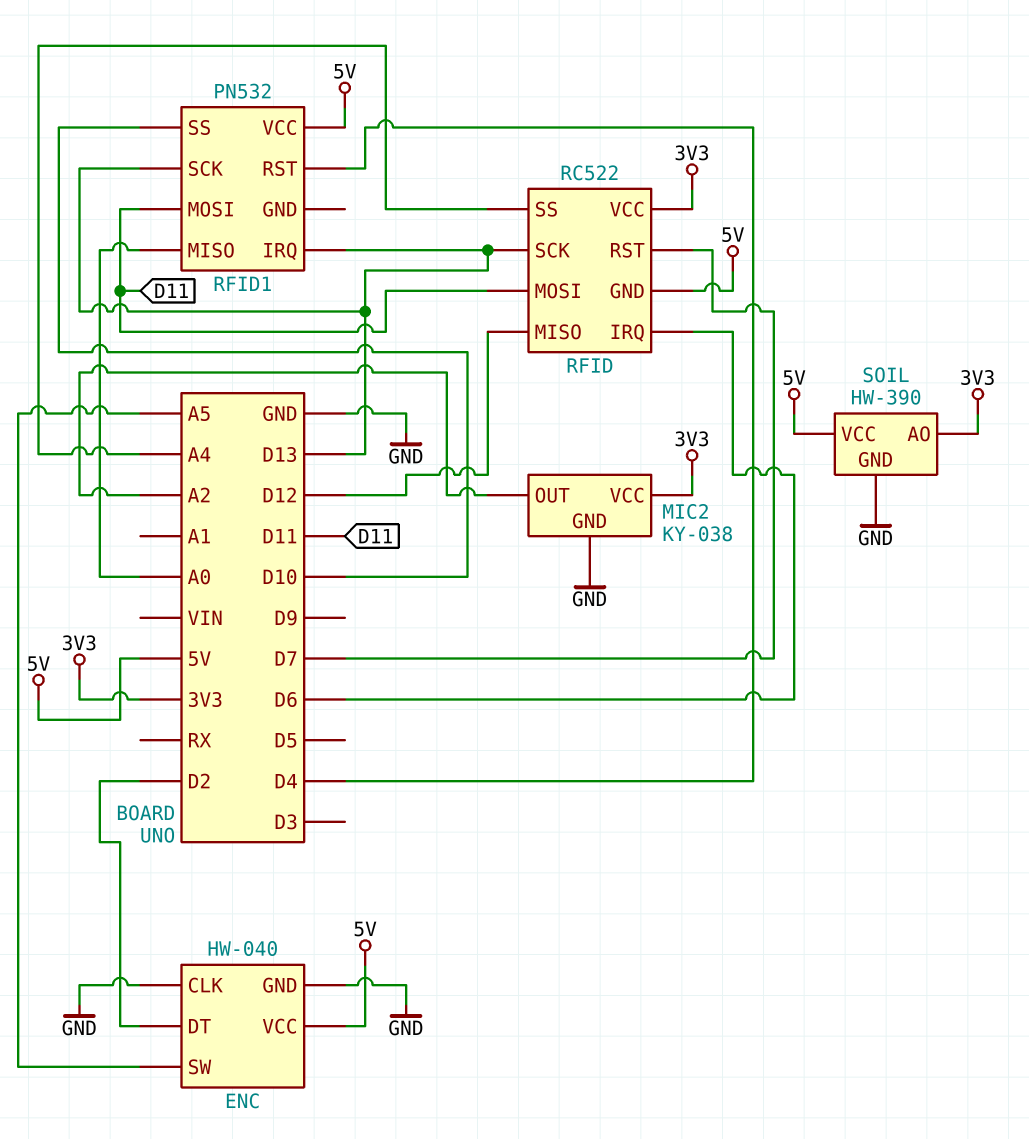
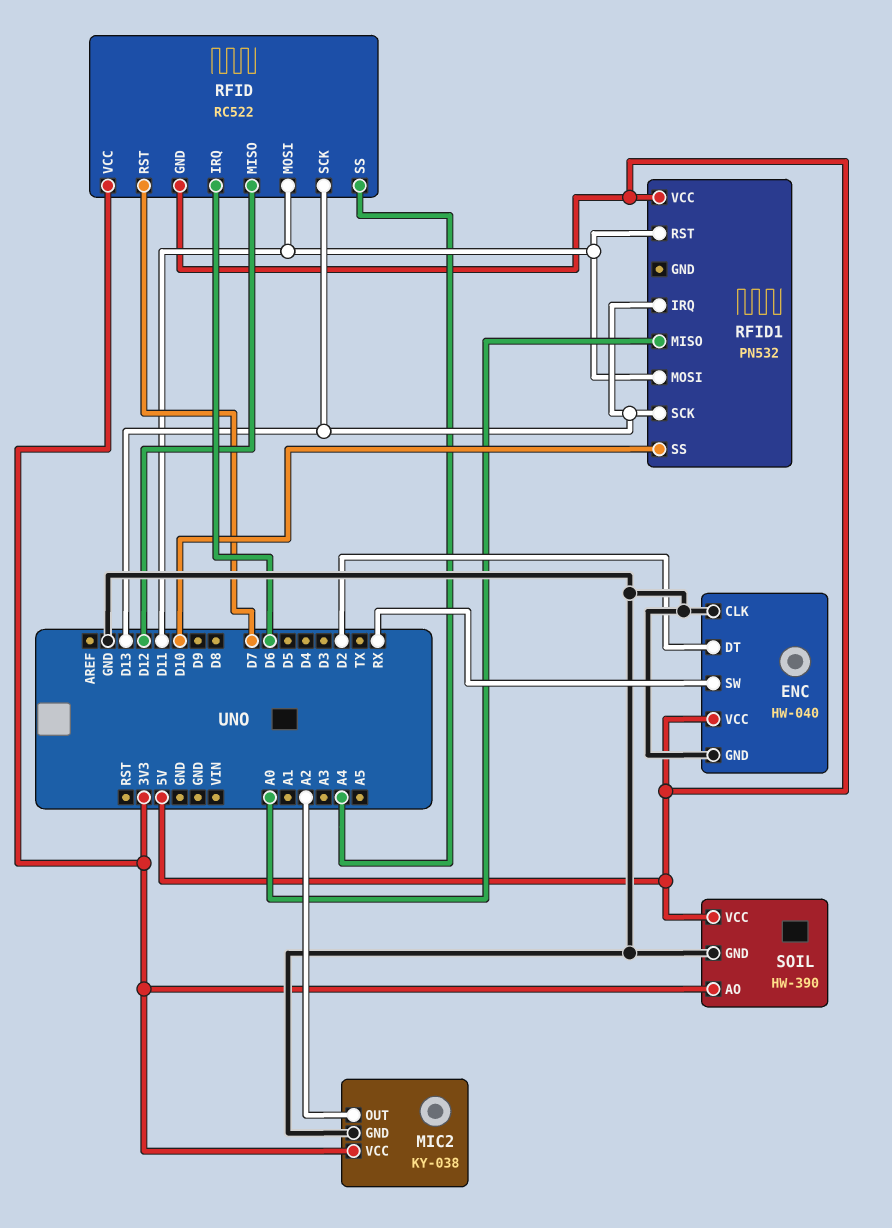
ENC pin SW: A5 -> RX
RFID1 pin RST: D4 -> D11

